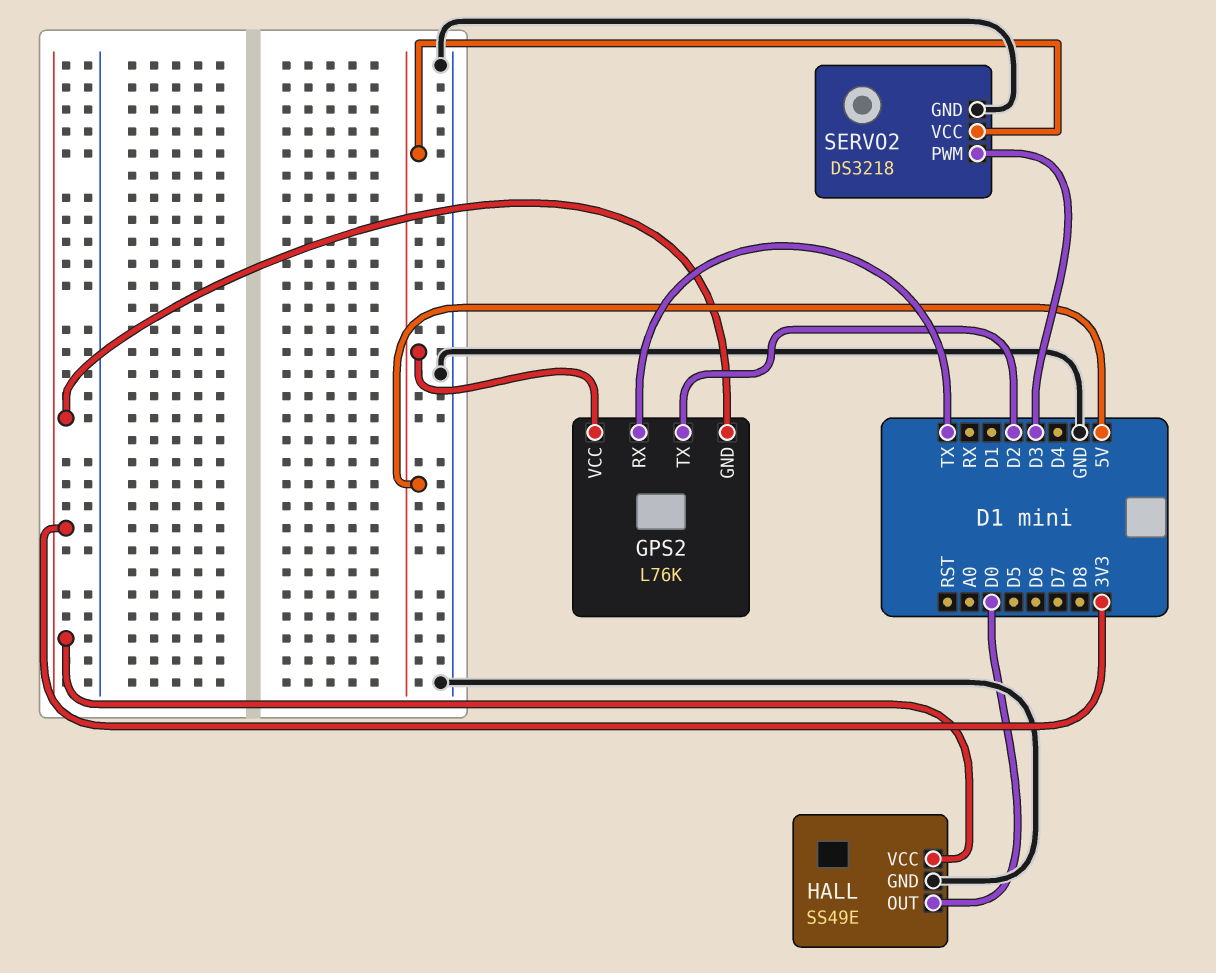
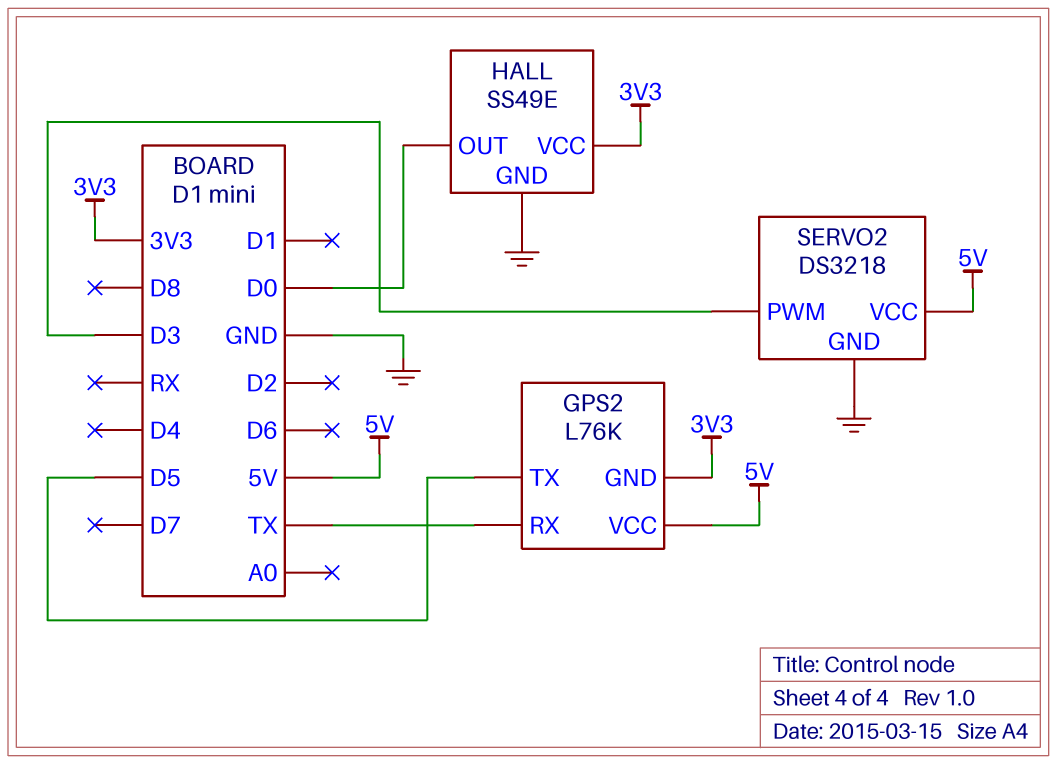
GPS2 pin TX: D2 -> D5

